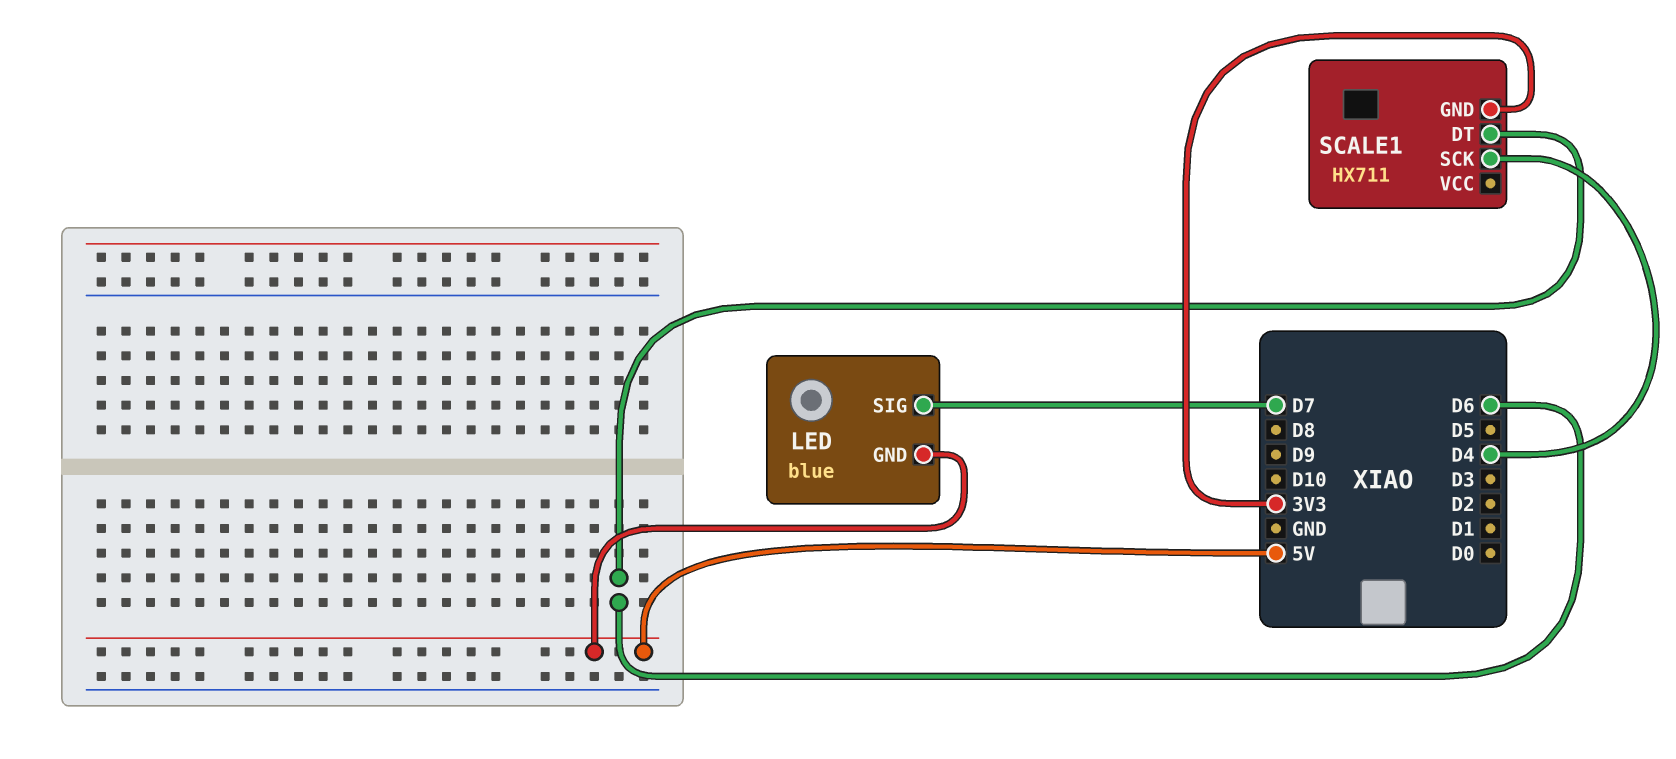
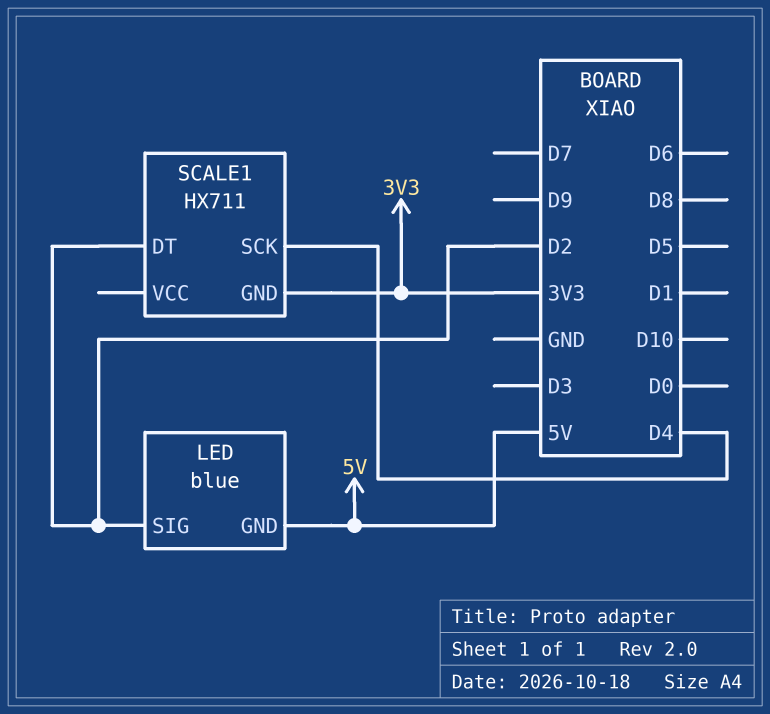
LED pin SIG: D7 -> D2
SCALE1 pin DT: D6 -> D2

